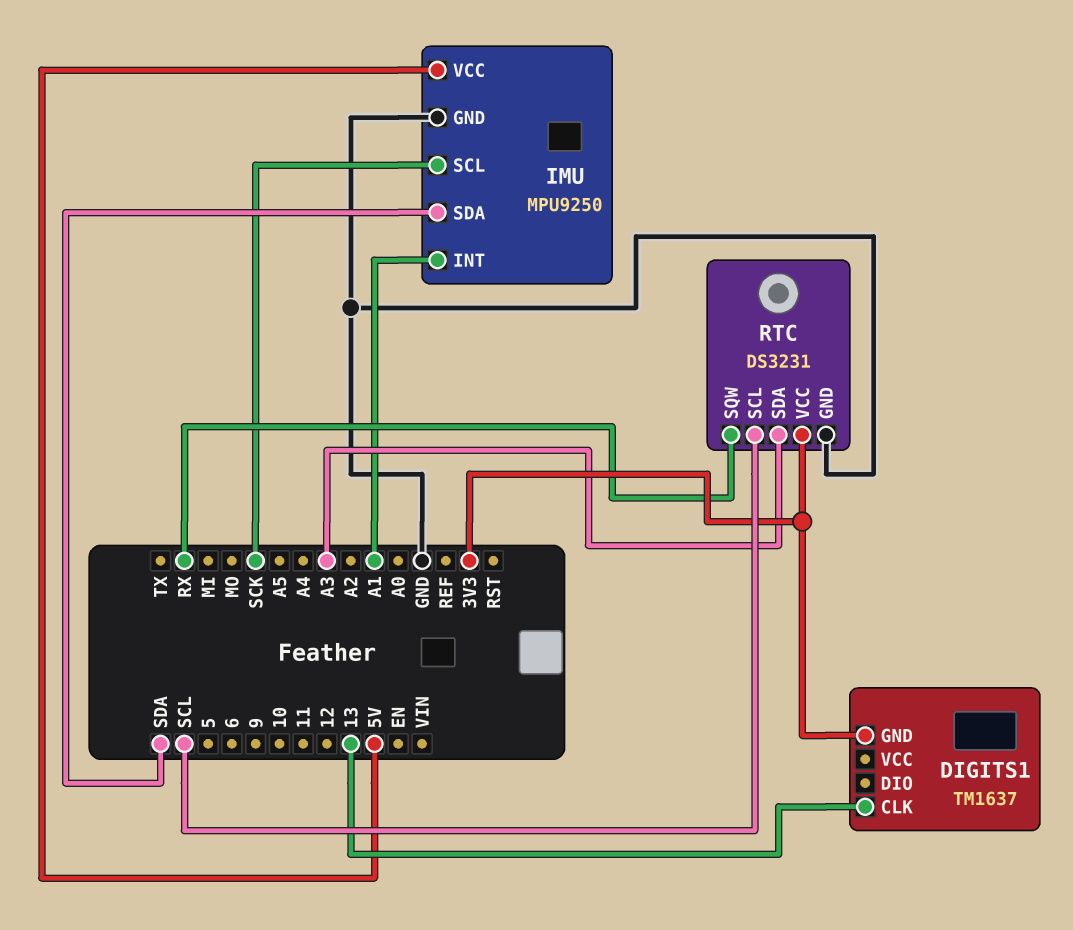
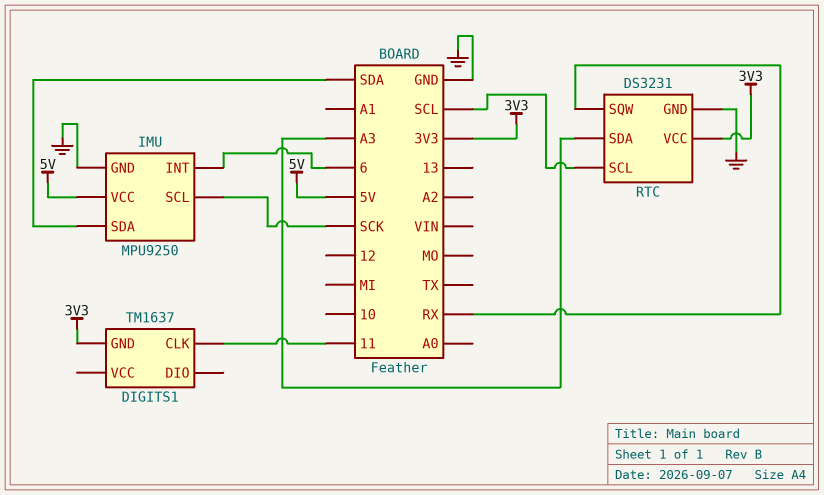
DIGITS1 pin CLK: 13 -> 11
IMU pin INT: A1 -> 6

